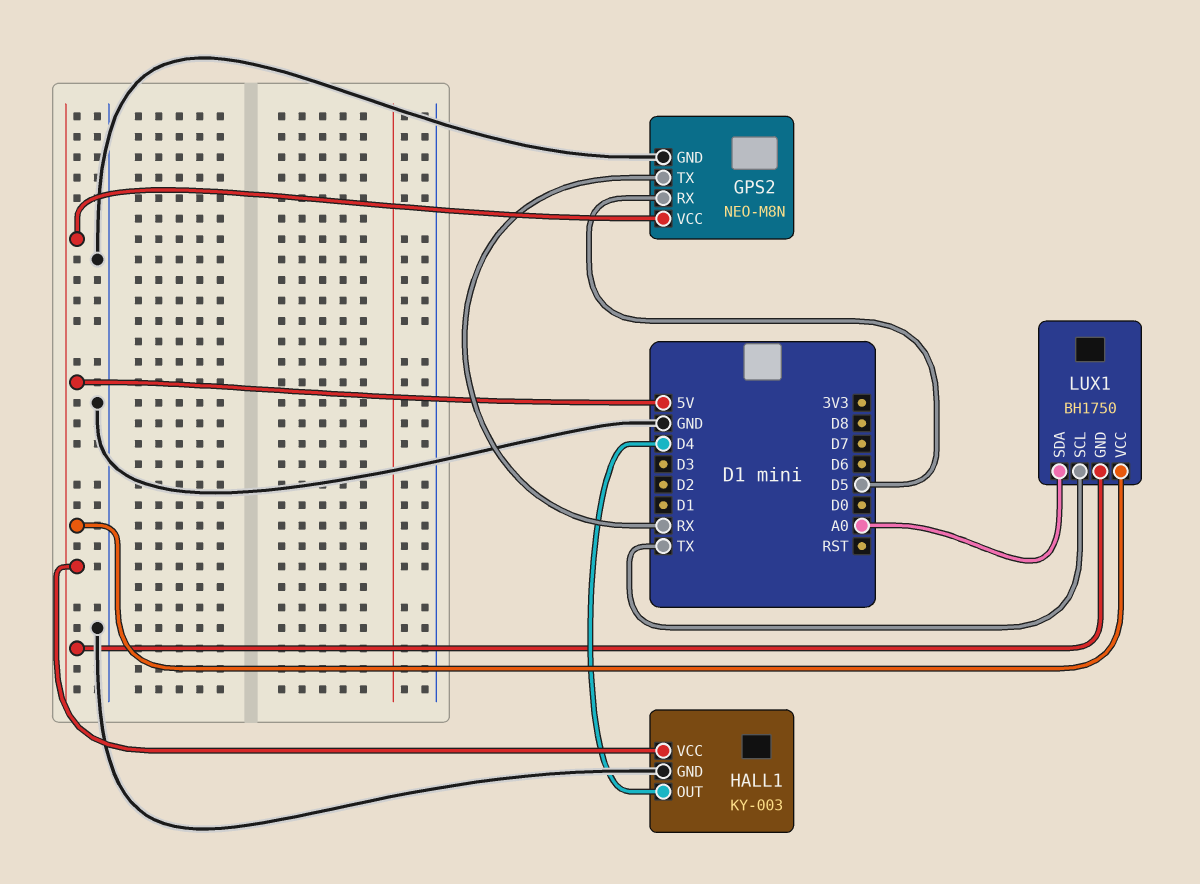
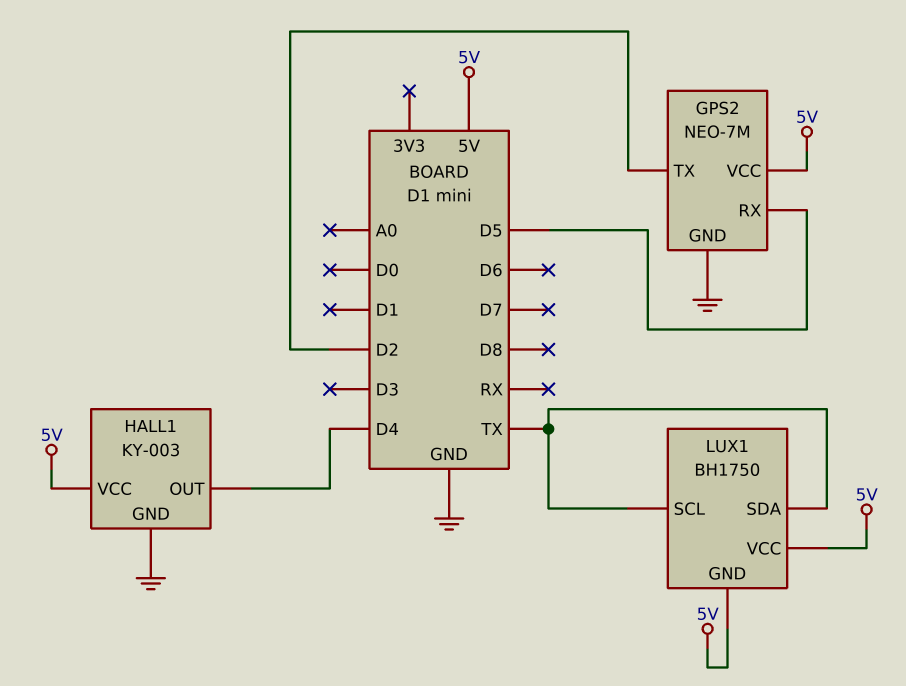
GPS2: NEO-M8N -> NEO-7M
GPS2 pin TX: RX -> D2
LUX1 pin SDA: A0 -> TX

